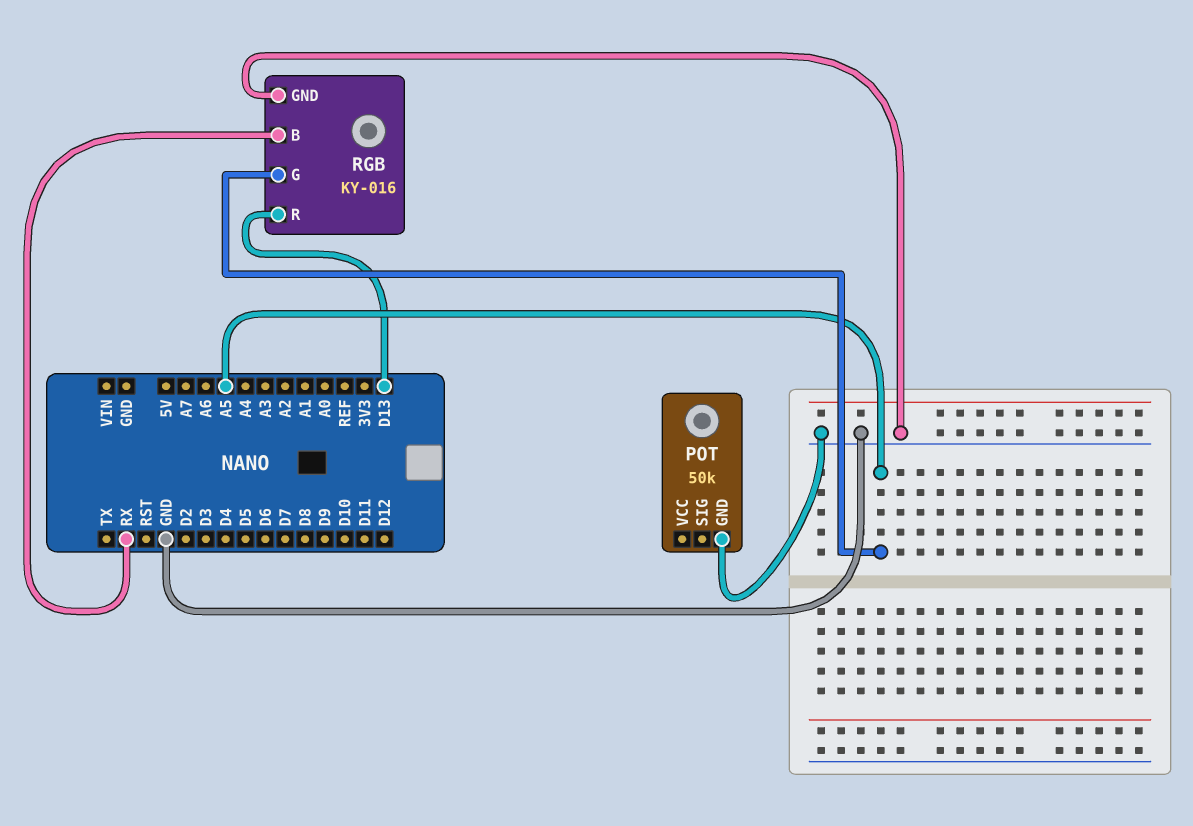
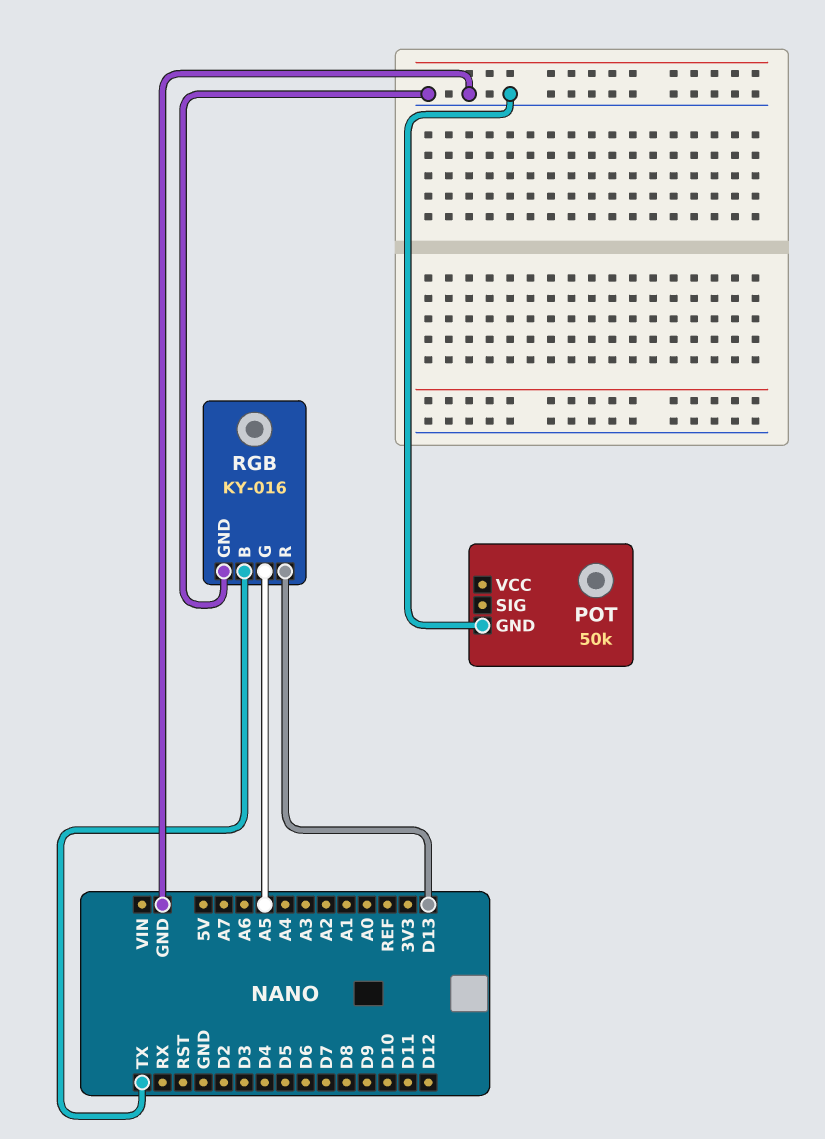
RGB pin B: RX -> TX

